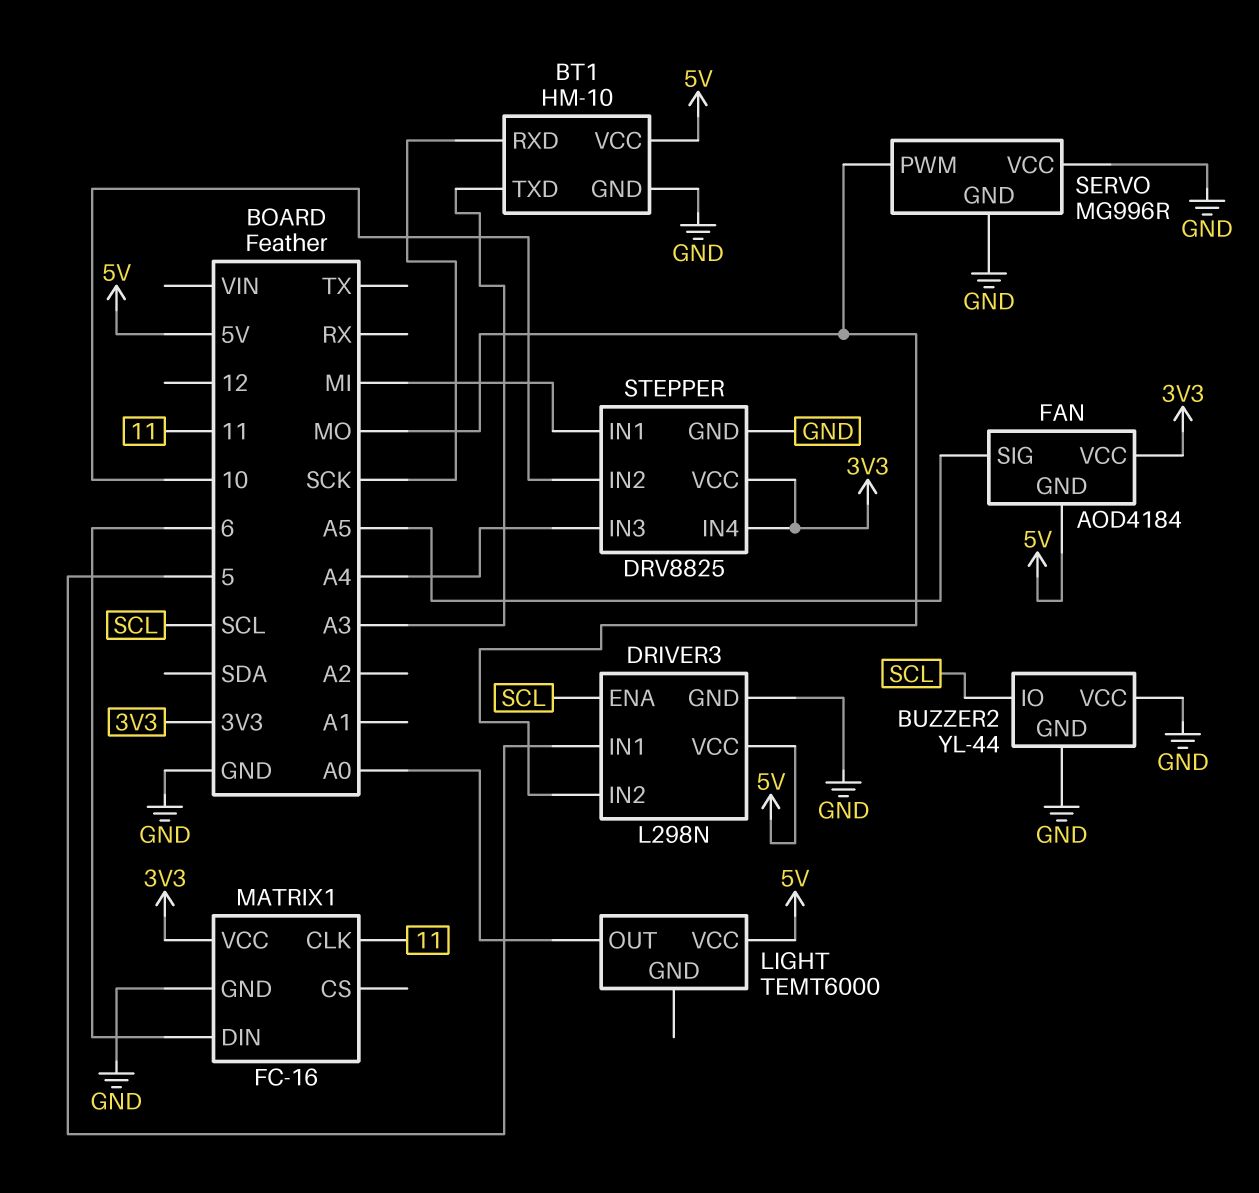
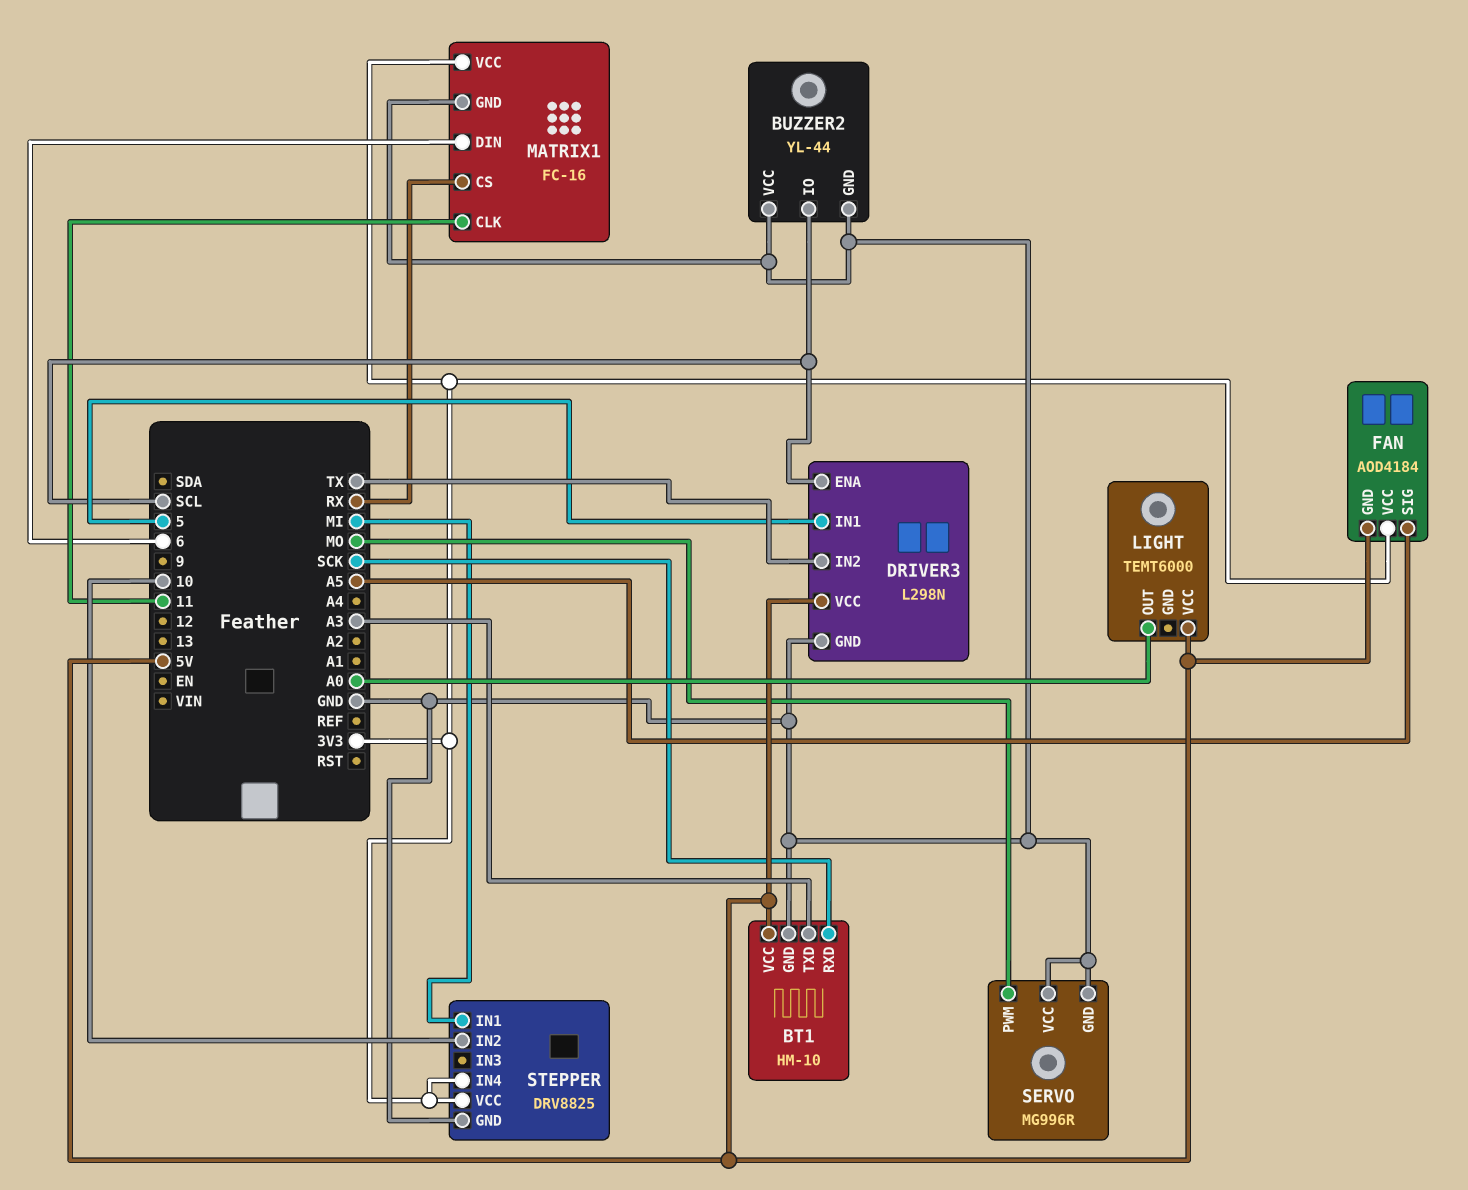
DRIVER3 pin IN2: MO -> TX
MATRIX1 pin CS: none -> RX
STEPPER pin IN3: A4 -> none

